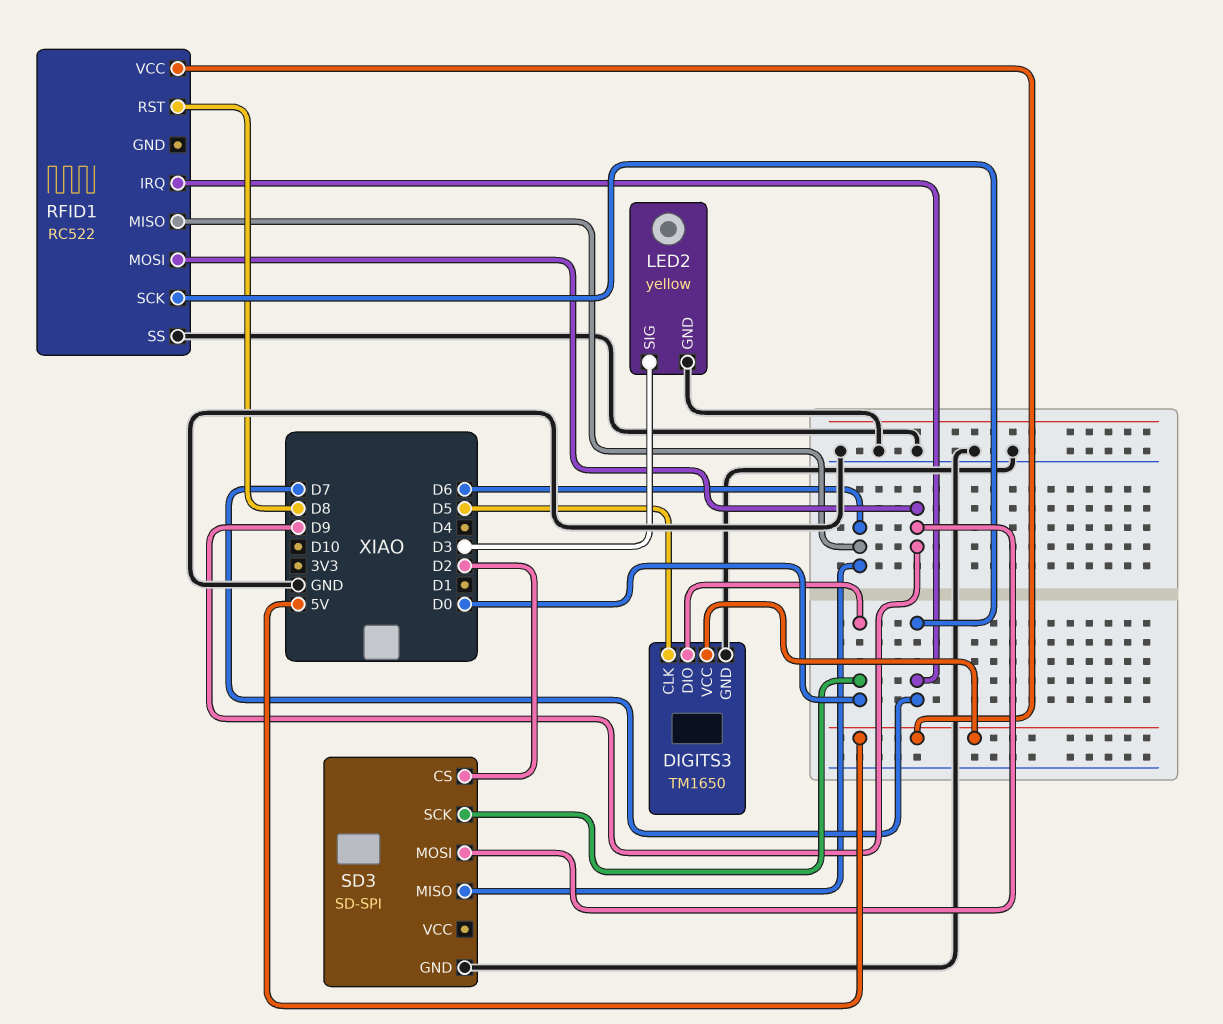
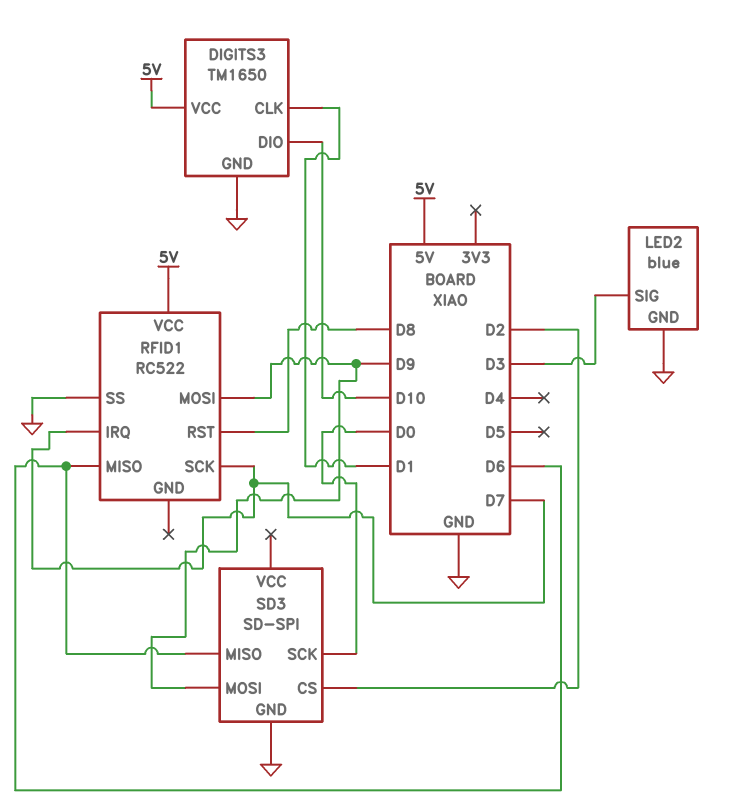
DIGITS3 pin CLK: D5 -> D1
DIGITS3 pin DIO: D0 -> D10
LED2: yellow -> blue

